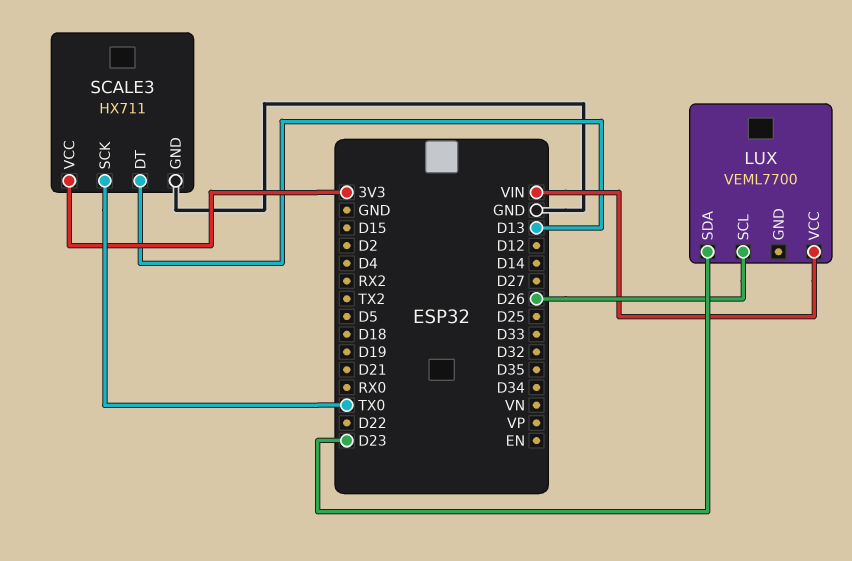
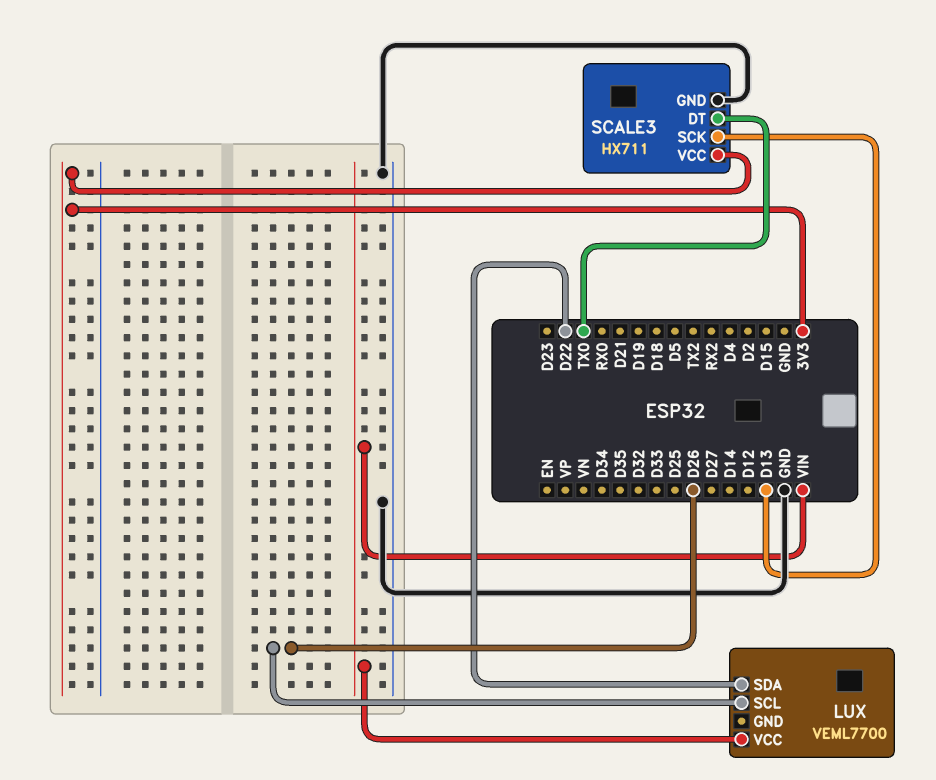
LUX pin SDA: D23 -> D22
SCALE3 pin DT: D13 -> TX0
SCALE3 pin SCK: TX0 -> D13

